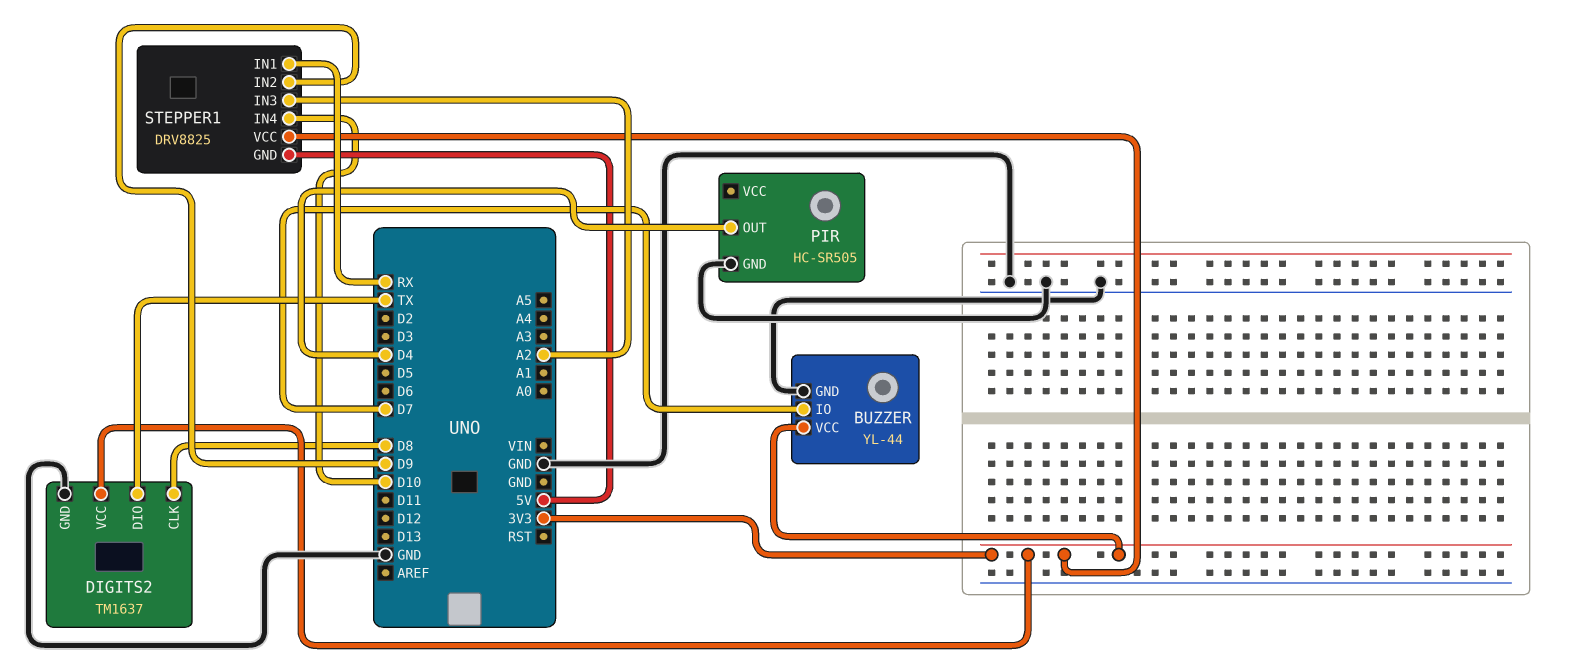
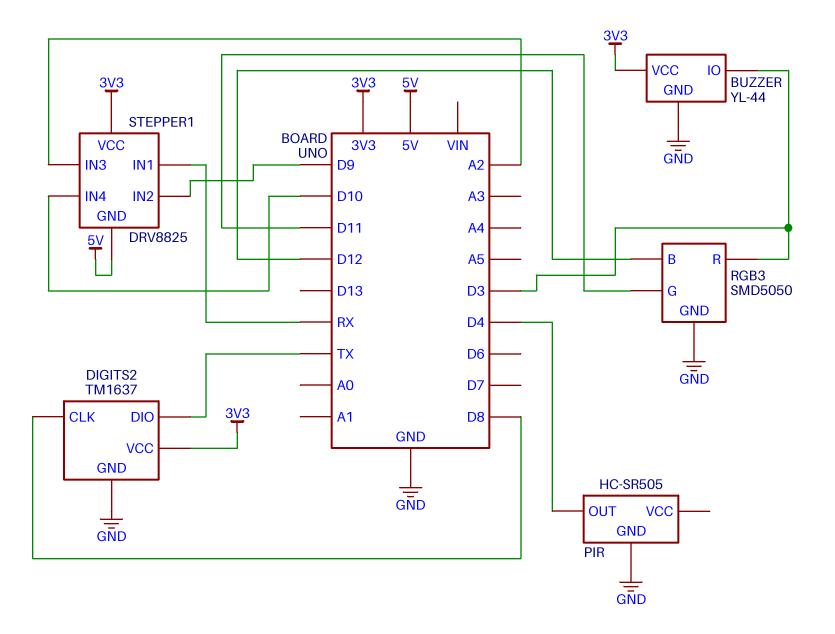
BUZZER pin IO: D7 -> D3
RGB3: none -> SMD5050
RGB3 pin B: none -> D12
RGB3 pin G: none -> D11
RGB3 pin GND: none -> GND
RGB3 pin R: none -> D3

